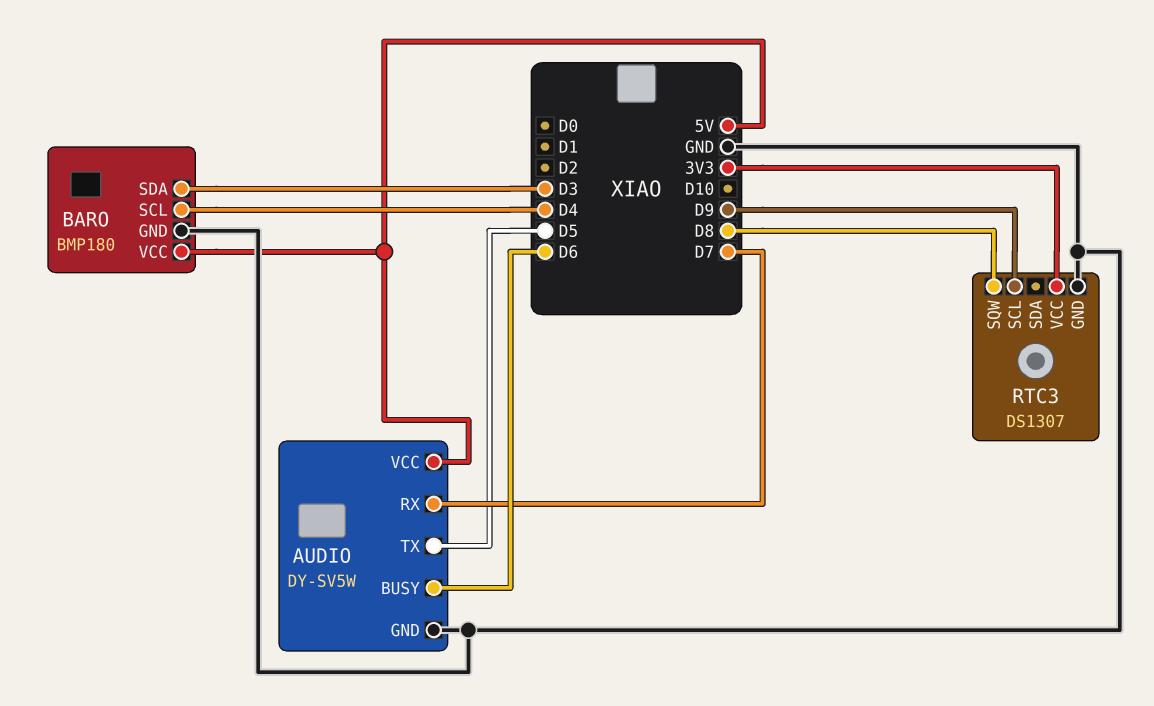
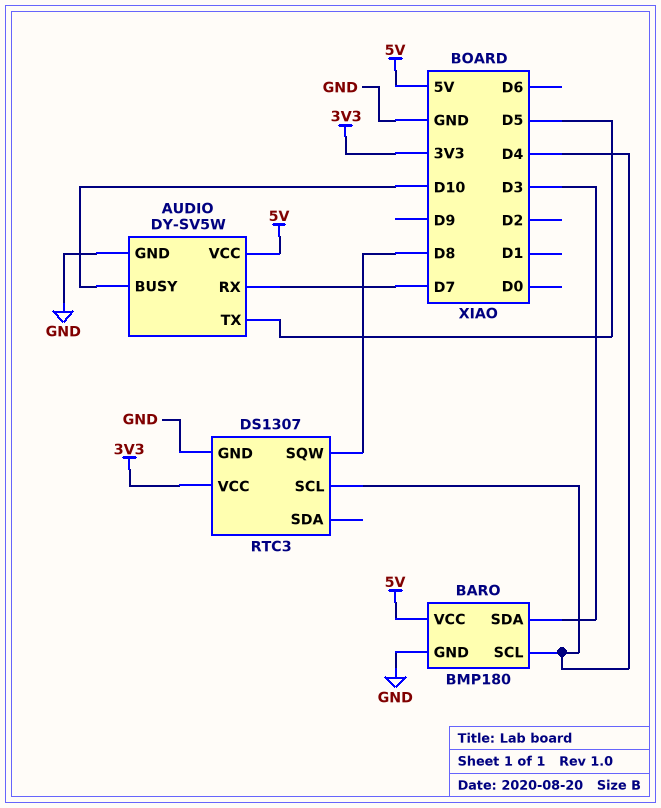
AUDIO pin BUSY: D6 -> D10
RTC3 pin SCL: D9 -> D4

